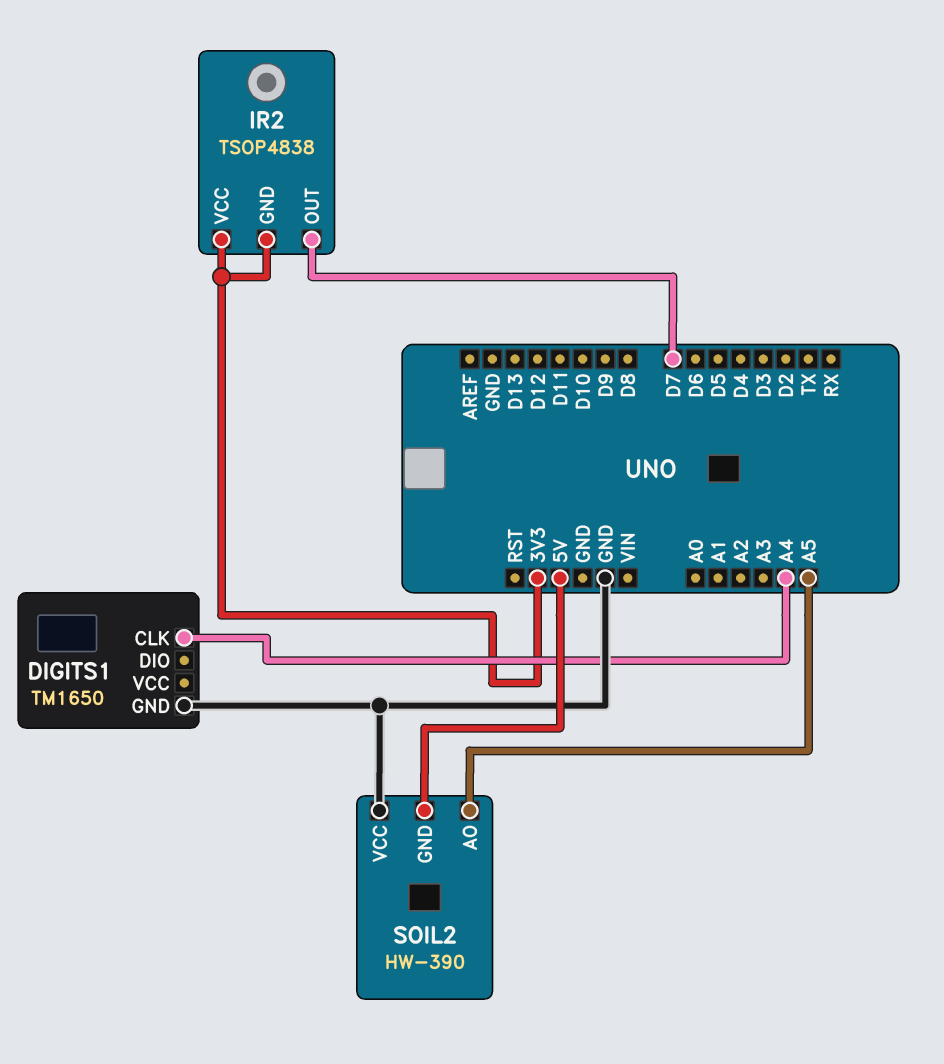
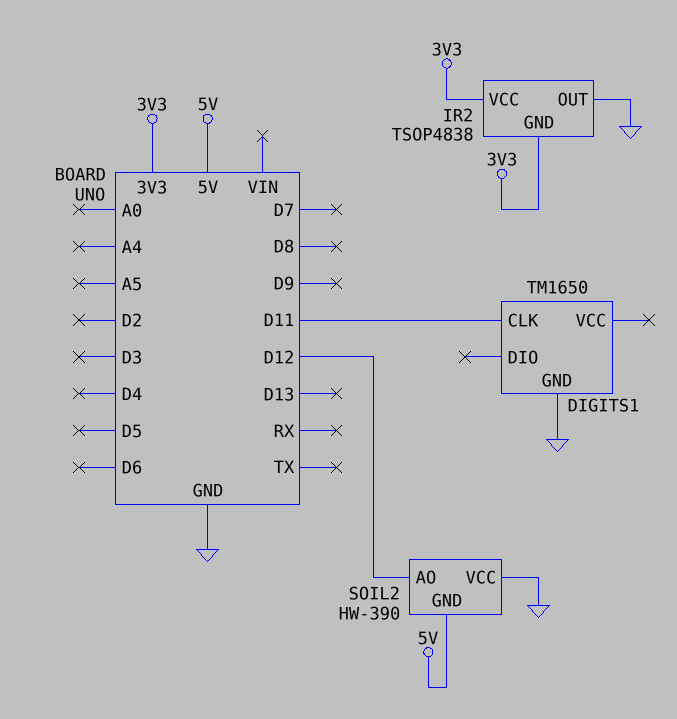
DIGITS1 pin CLK: A4 -> D11
IR2 pin OUT: D7 -> GND
SOIL2 pin AO: A5 -> D12

